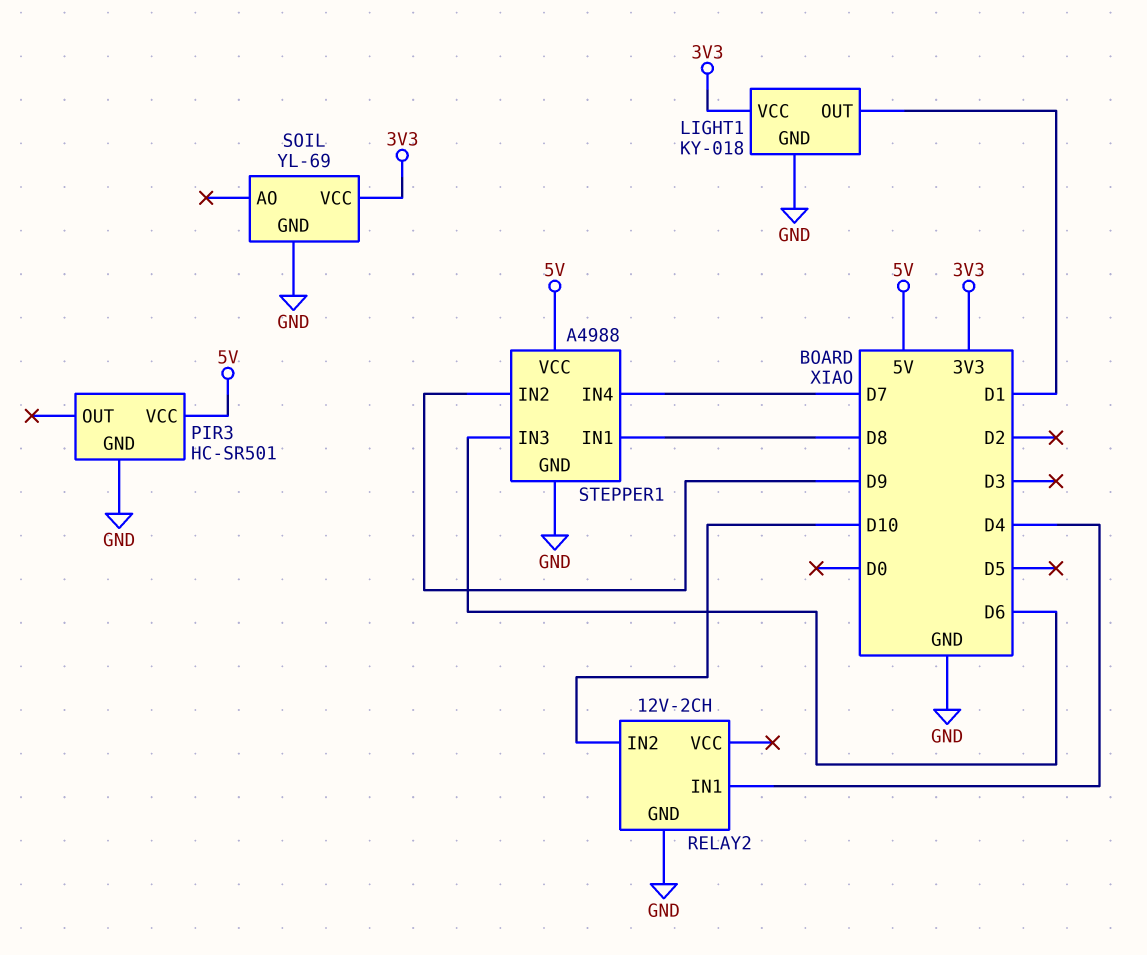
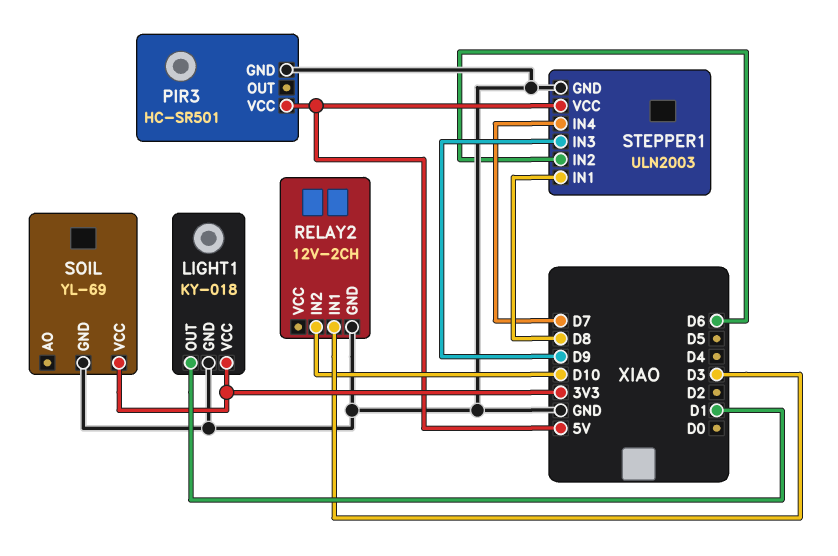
RELAY2 pin IN1: D4 -> D3
STEPPER1: A4988 -> ULN2003
STEPPER1 pin IN2: D9 -> D6
STEPPER1 pin IN3: D6 -> D9

